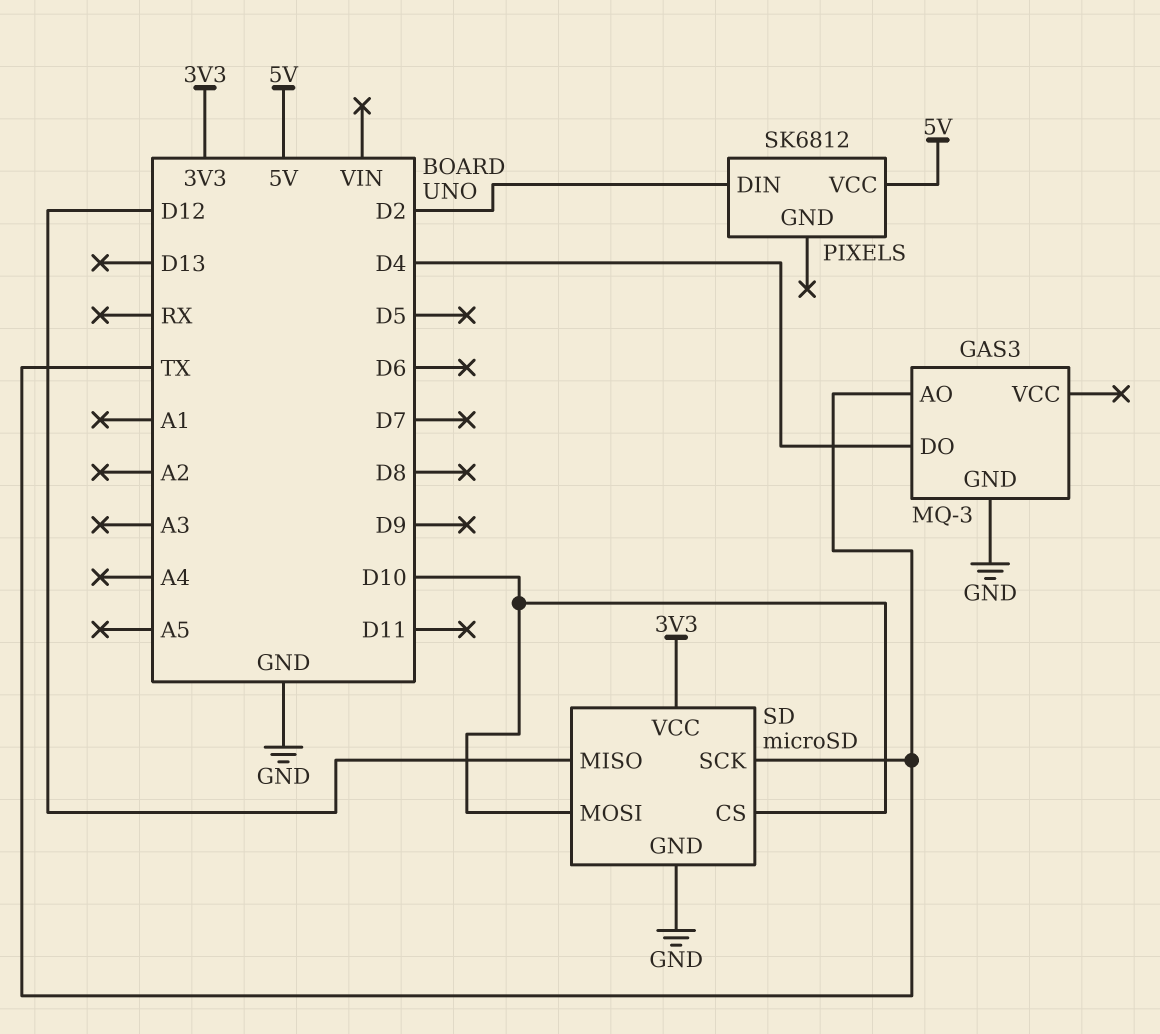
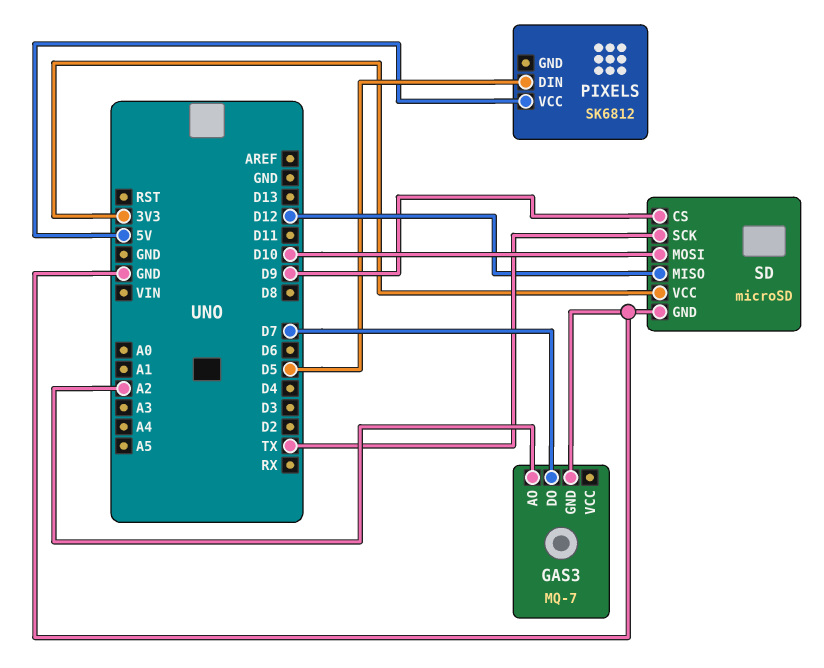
GAS3: MQ-3 -> MQ-7
GAS3 pin AO: TX -> A2
GAS3 pin DO: D4 -> D7
PIXELS pin DIN: D2 -> D5
SD pin CS: D10 -> D9

